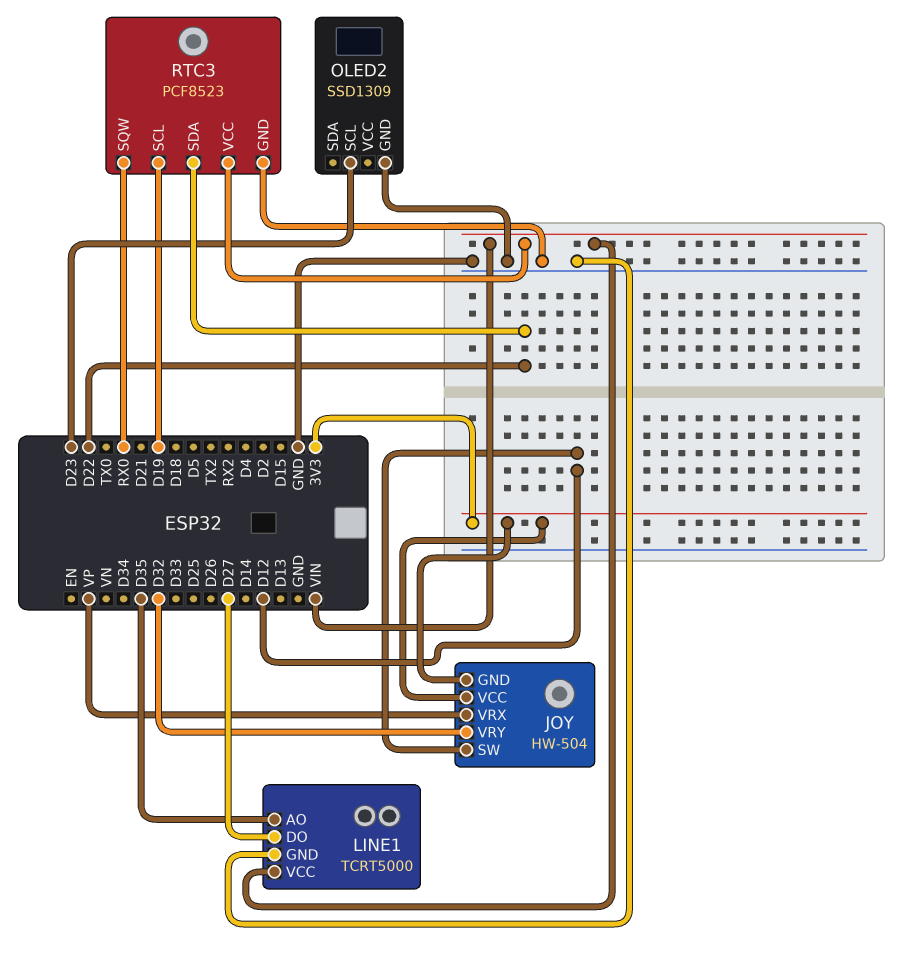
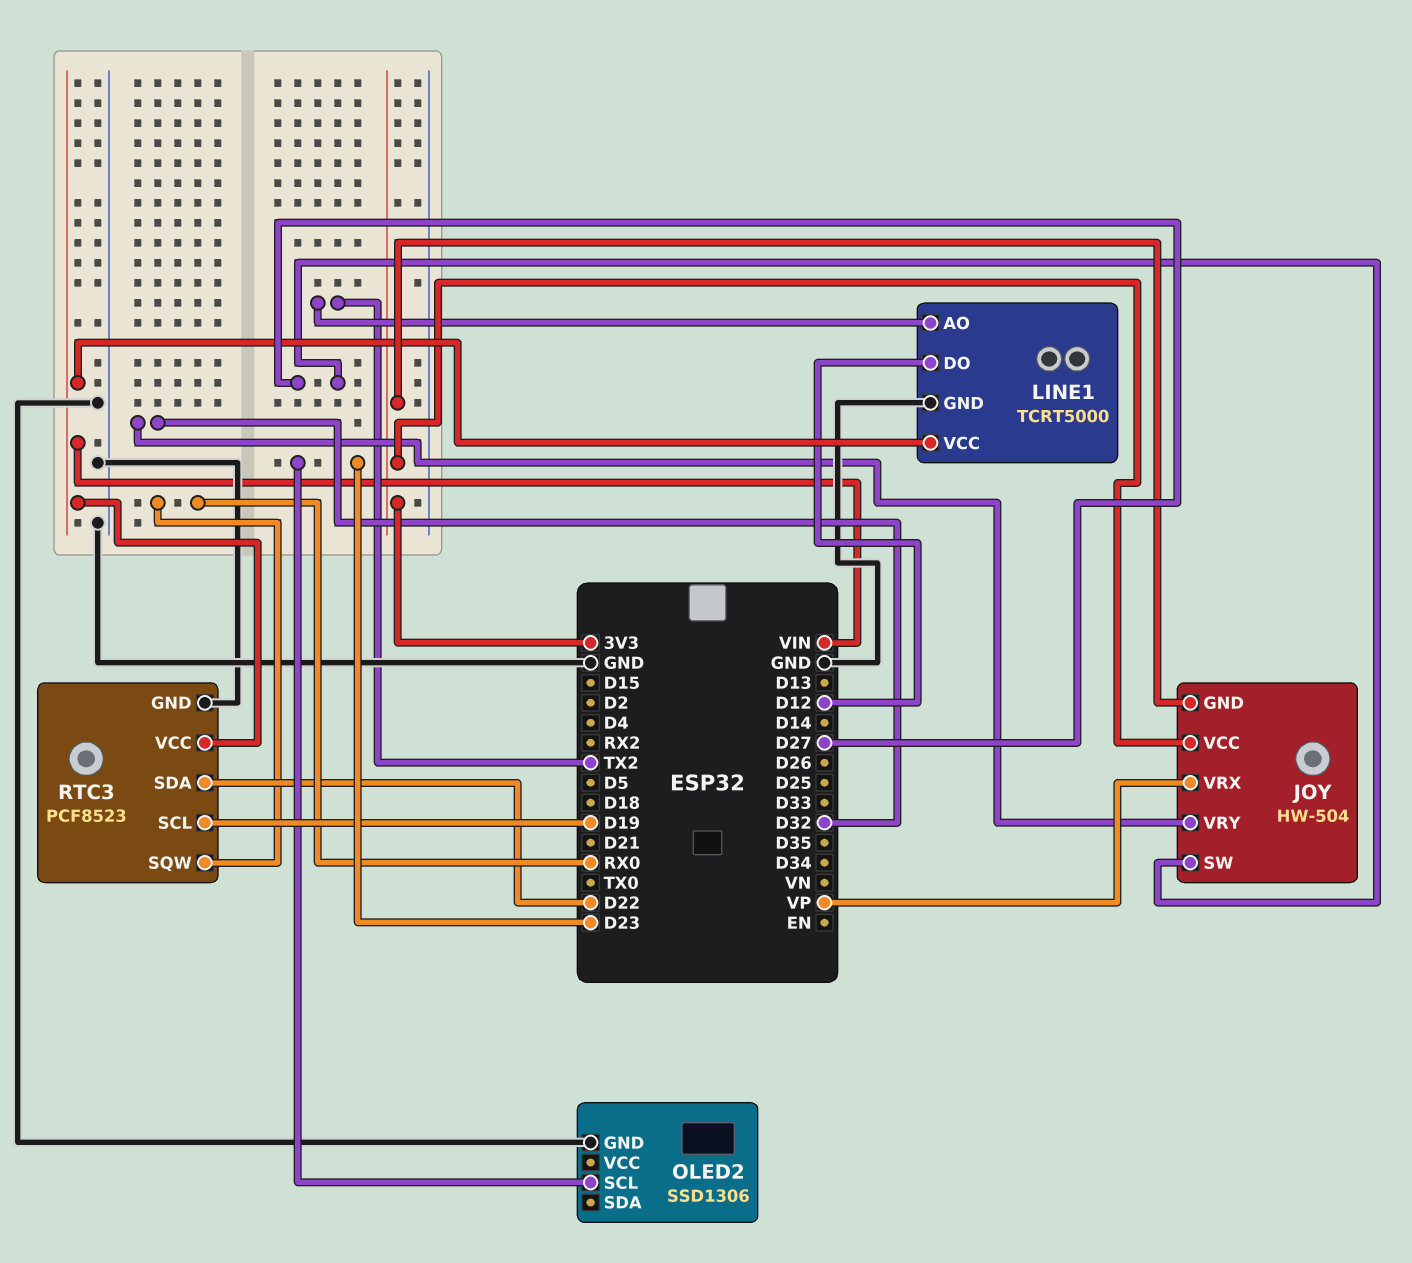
JOY pin SW: D12 -> D27
LINE1 pin AO: D35 -> TX2
LINE1 pin DO: D27 -> D12
OLED2: SSD1309 -> SSD1306

